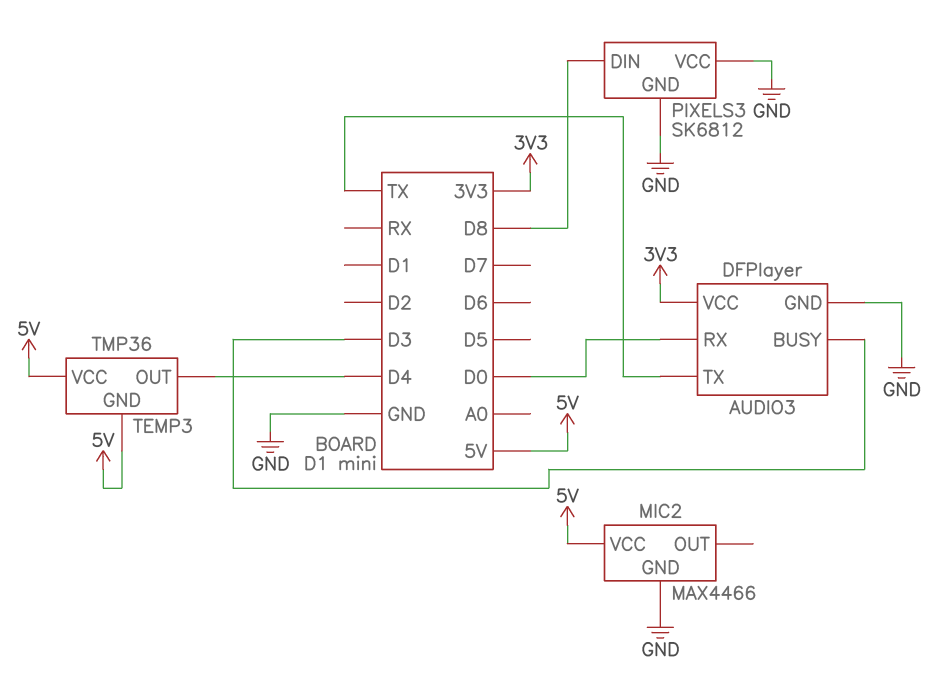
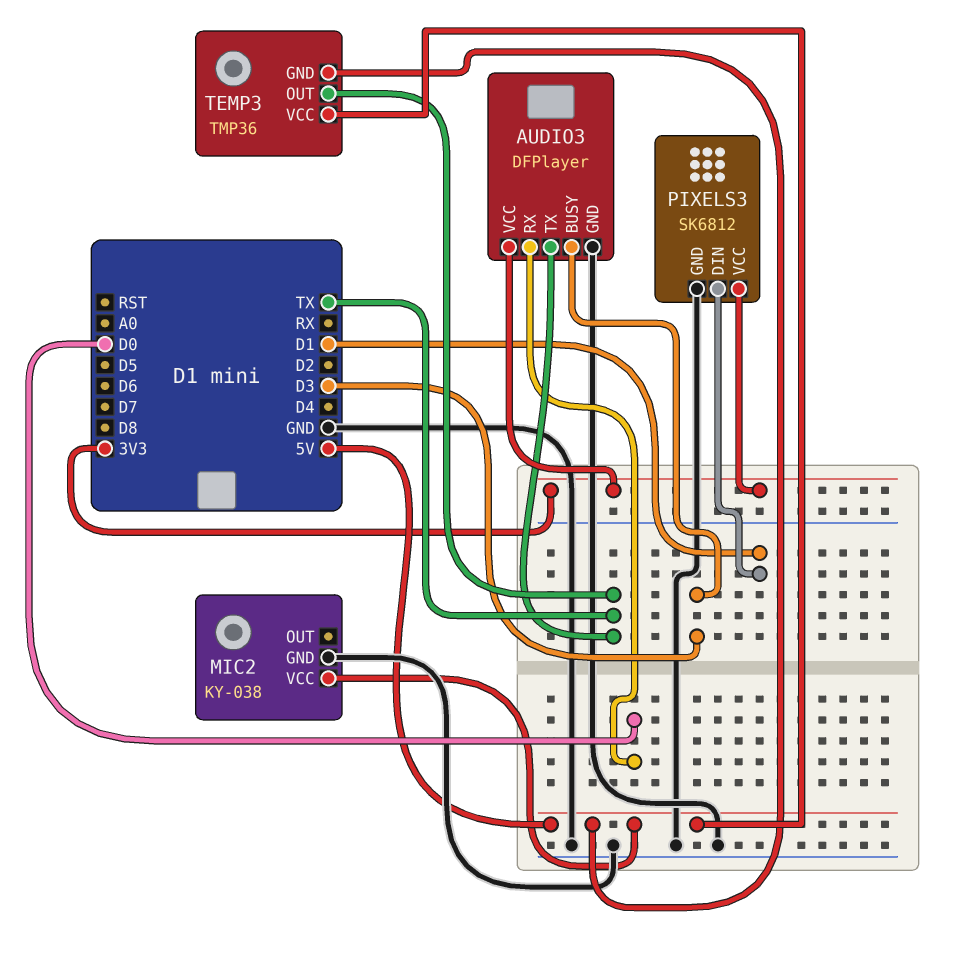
MIC2: MAX4466 -> KY-038
PIXELS3 pin DIN: D8 -> D1
PIXELS3 pin VCC: GND -> 3V3
TEMP3 pin OUT: D4 -> TX

